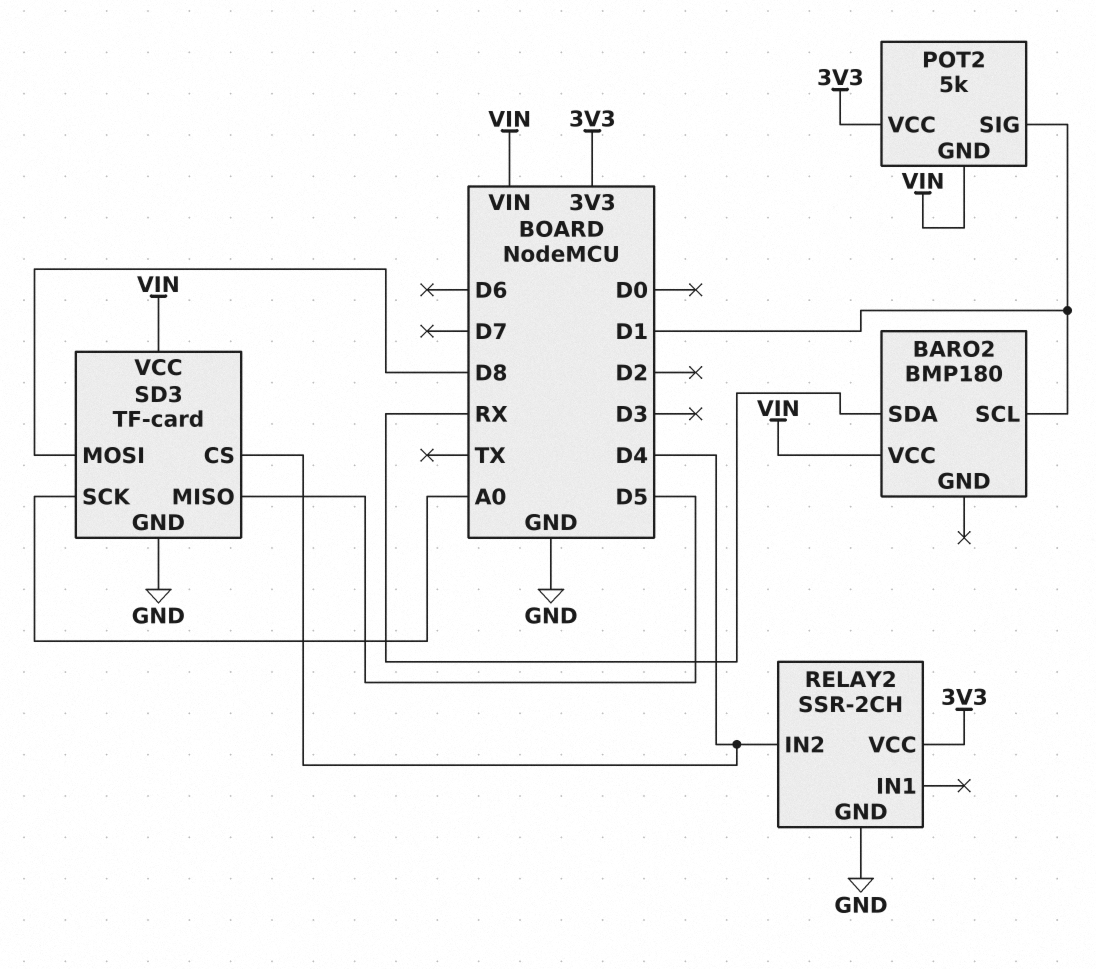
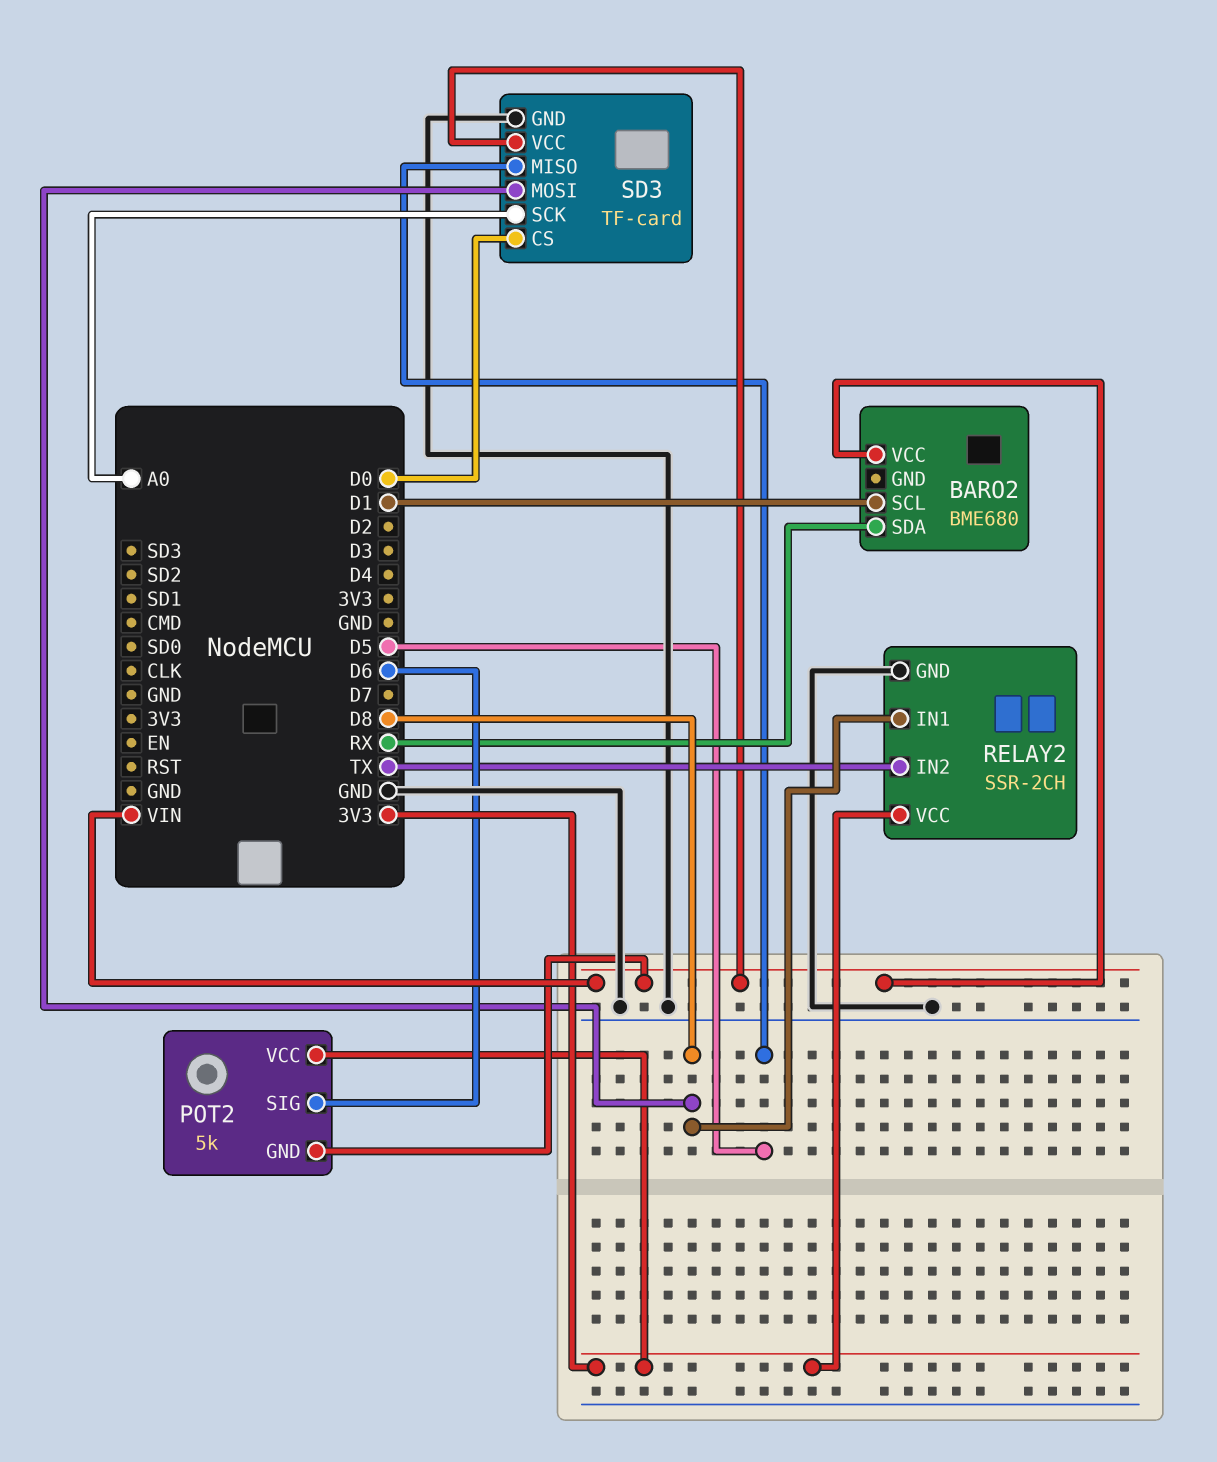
BARO2: BMP180 -> BME680
POT2 pin SIG: D1 -> D6
RELAY2 pin IN1: none -> D8
RELAY2 pin IN2: D4 -> TX
SD3 pin CS: D4 -> D0

